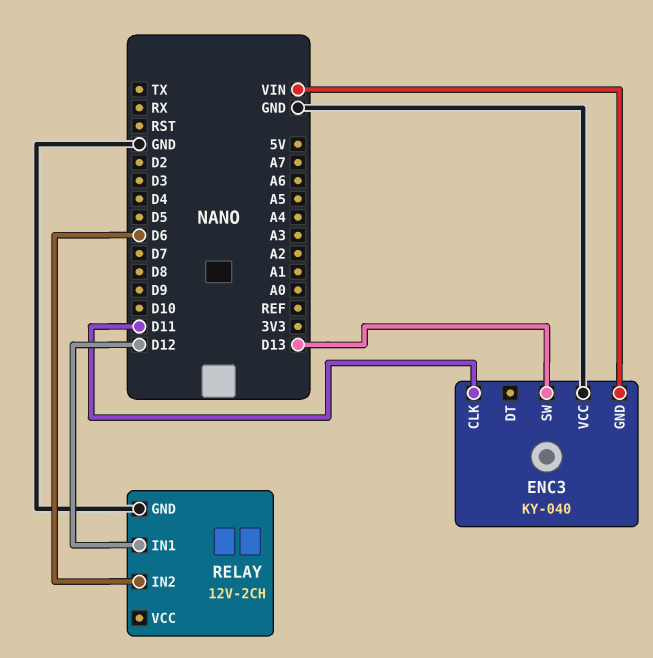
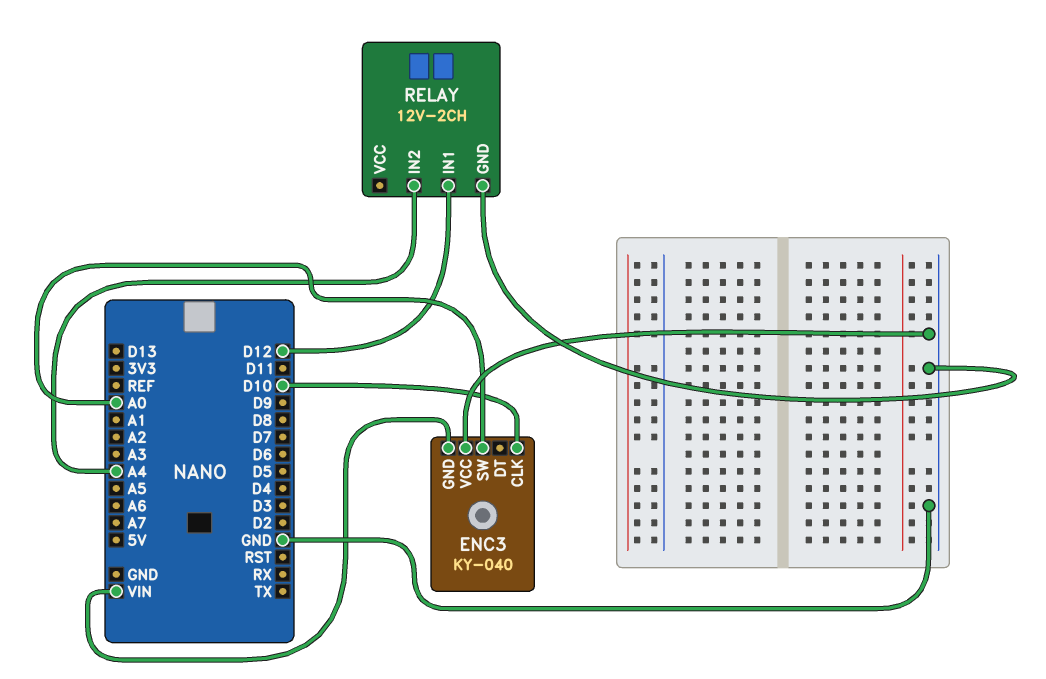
ENC3 pin CLK: D11 -> D10
ENC3 pin SW: D13 -> A0
RELAY pin IN2: D6 -> A4

